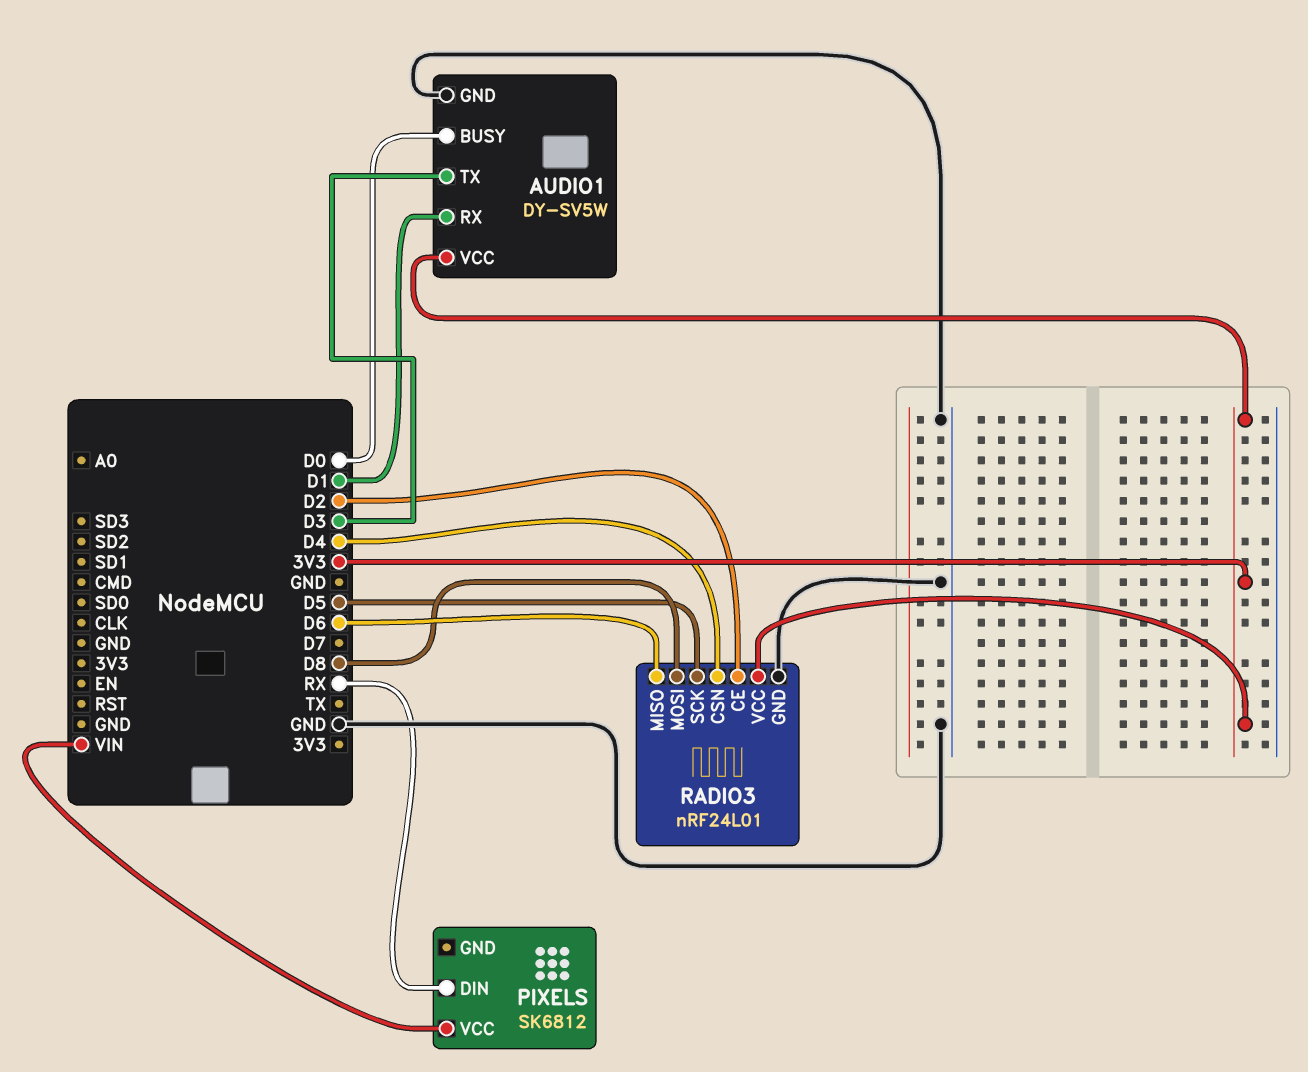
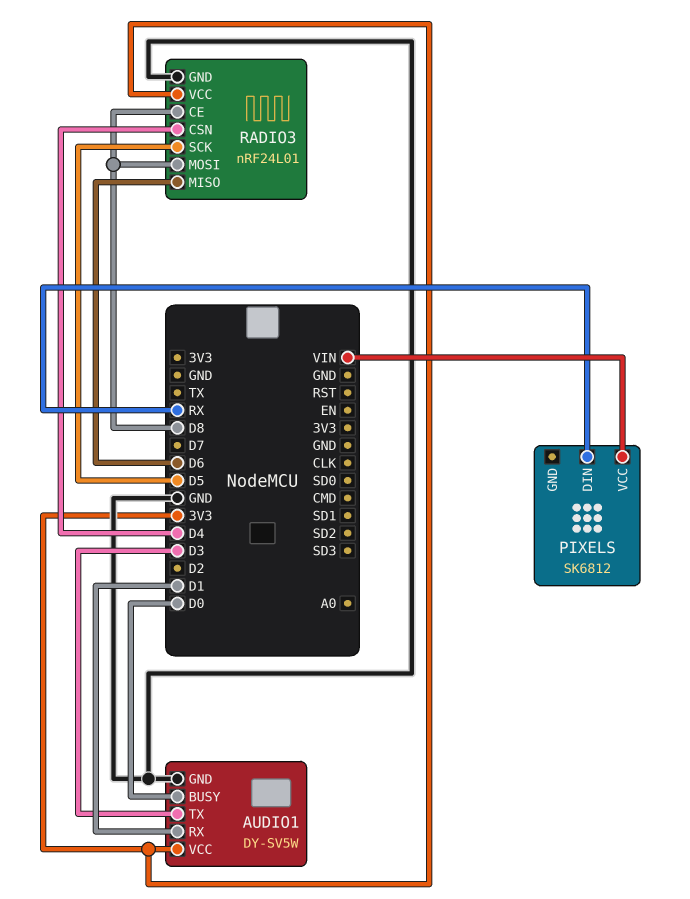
RADIO3 pin CE: D2 -> D8

